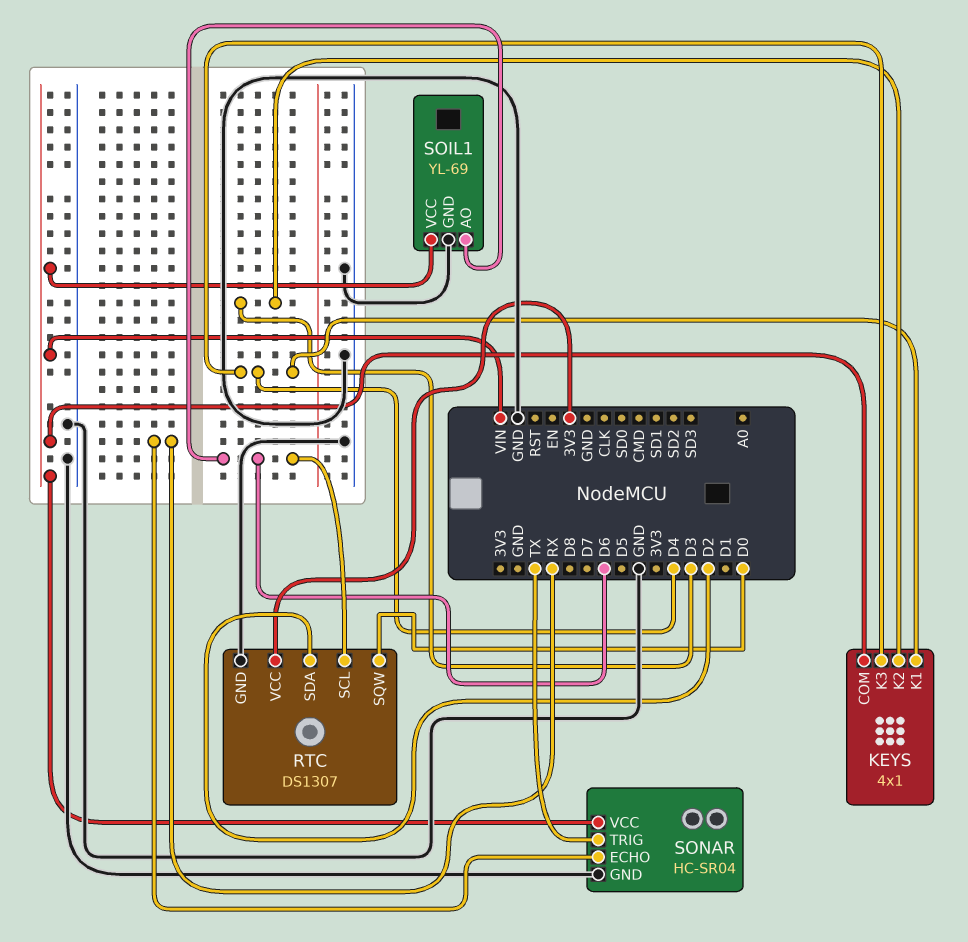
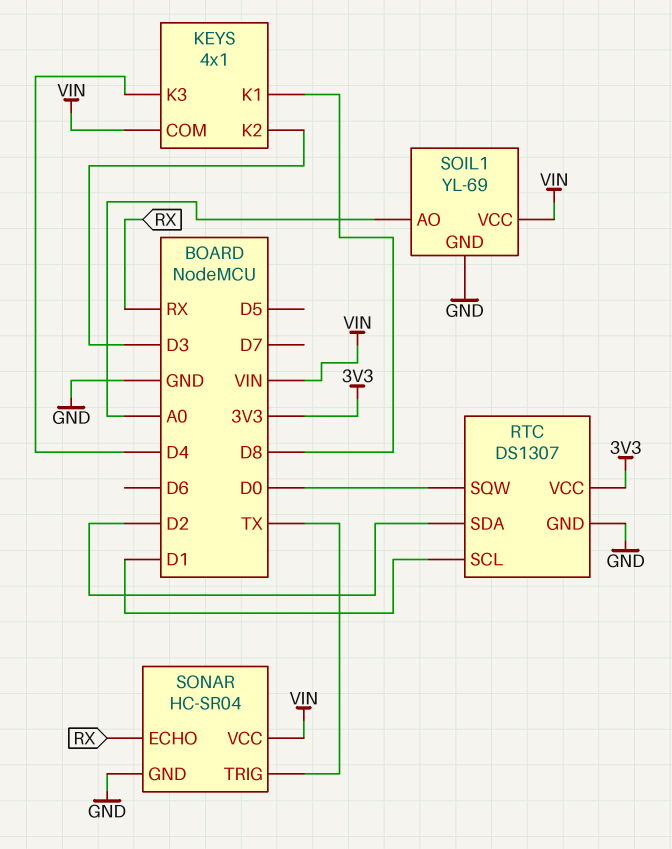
KEYS pin K1: D4 -> D8
RTC pin SCL: D6 -> D1
SOIL1 pin AO: D6 -> A0

